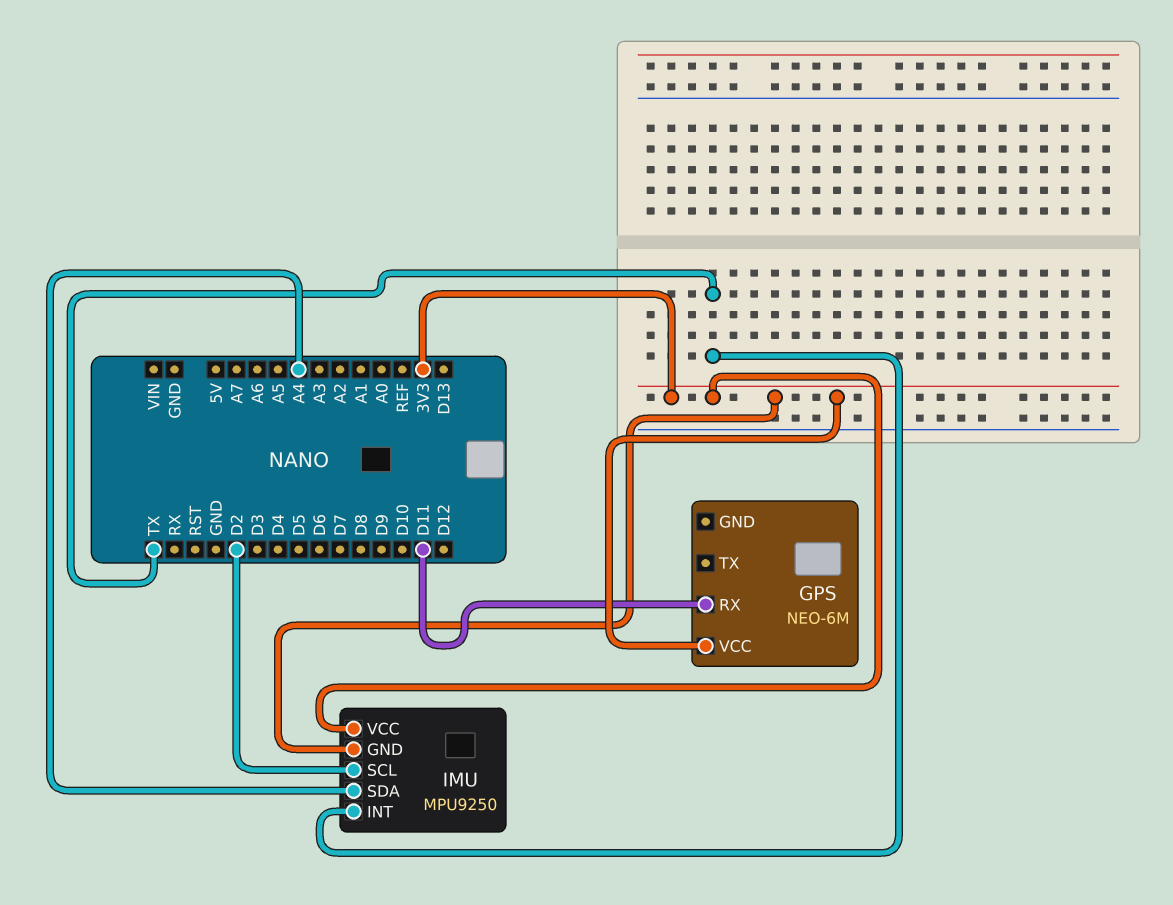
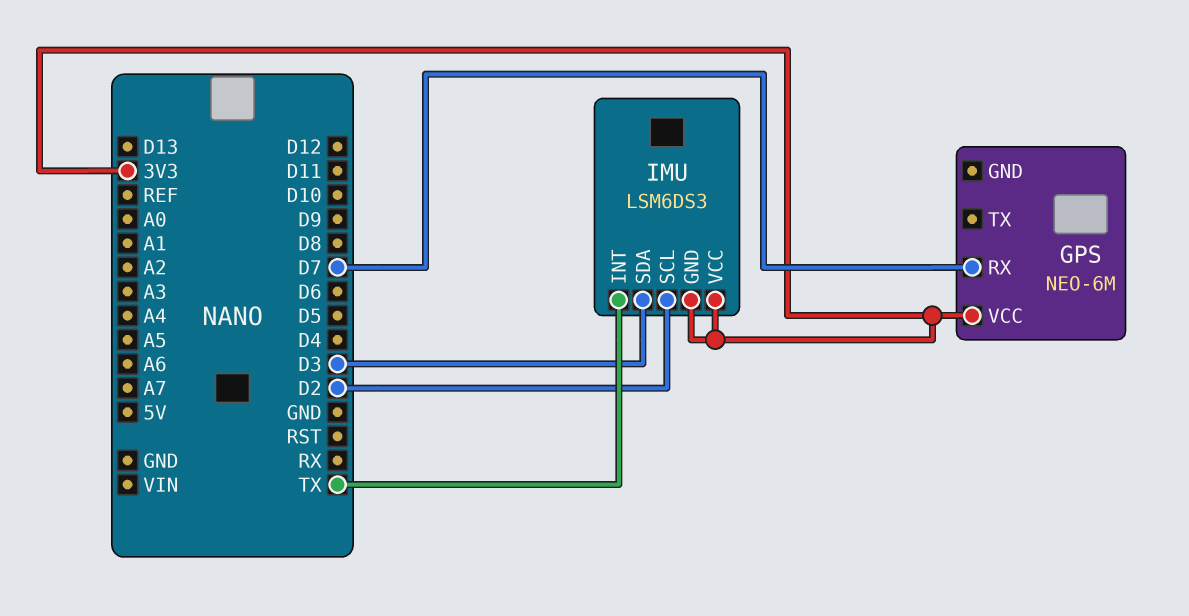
GPS pin RX: D11 -> D7
IMU: MPU9250 -> LSM6DS3
IMU pin SDA: A4 -> D3

